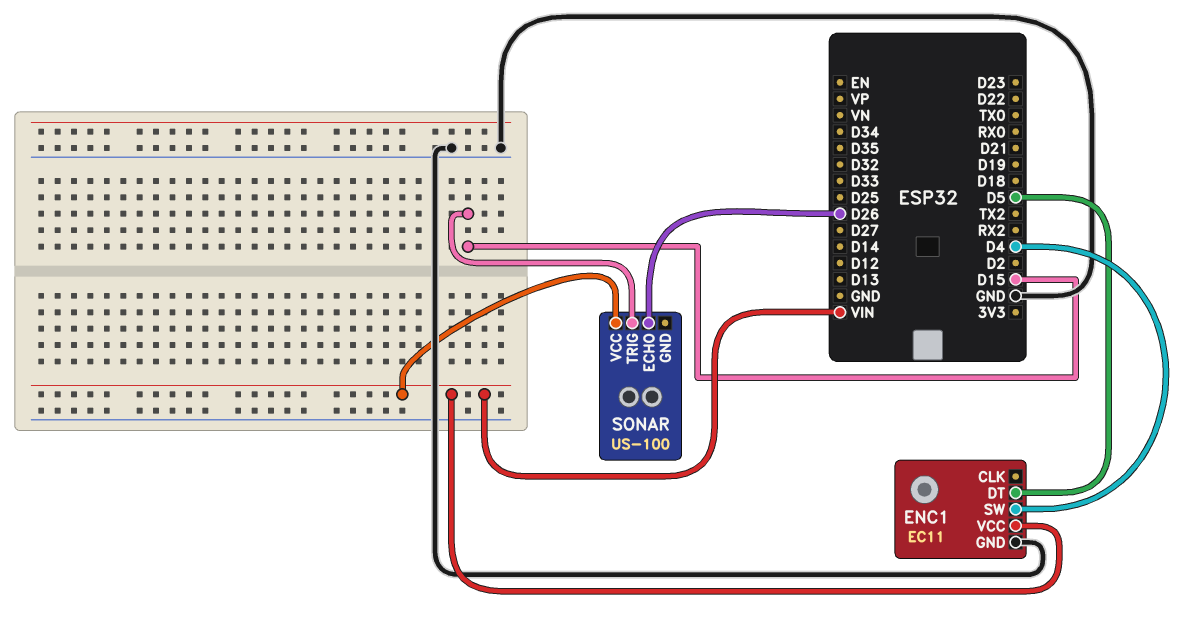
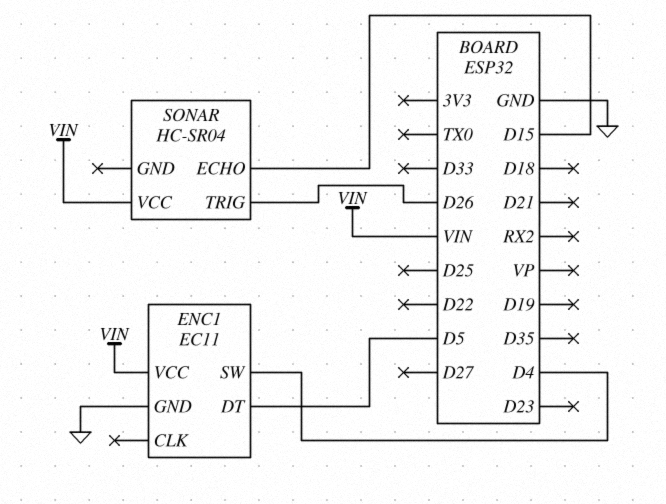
SONAR: US-100 -> HC-SR04
SONAR pin ECHO: D26 -> D15
SONAR pin TRIG: D15 -> D26

